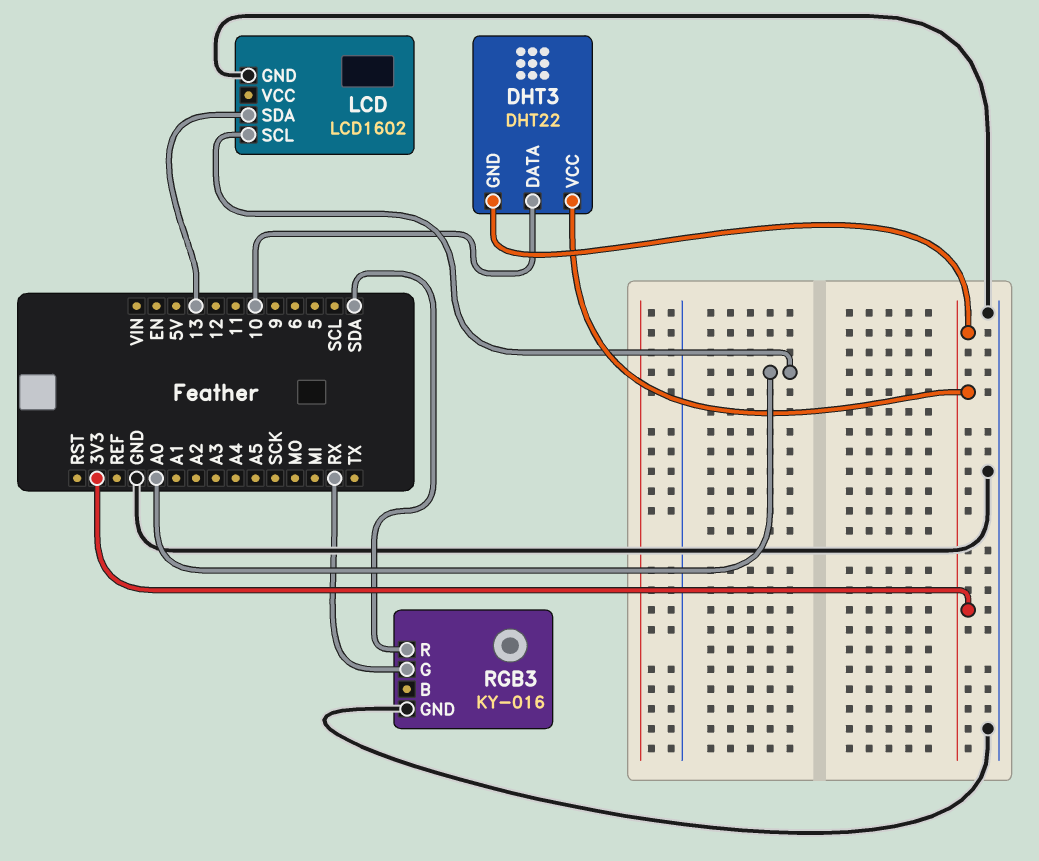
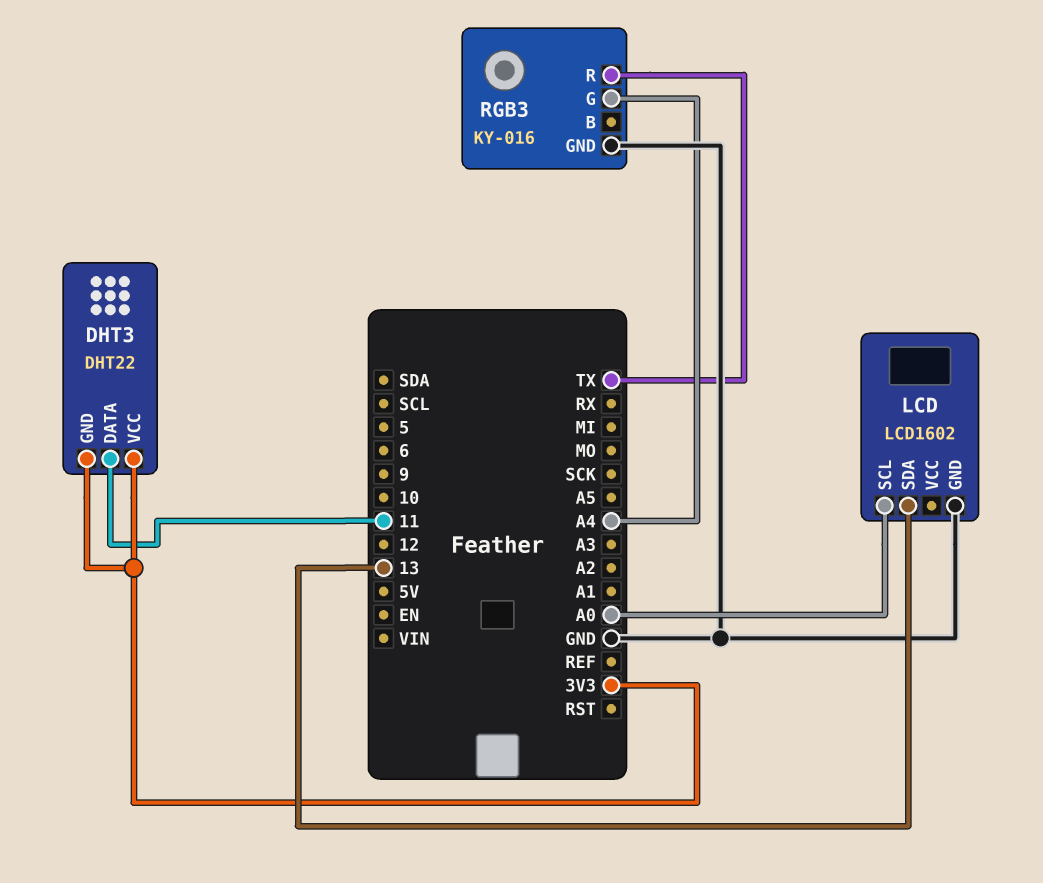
DHT3 pin DATA: 10 -> 11
RGB3 pin G: RX -> A4
RGB3 pin R: SDA -> TX

